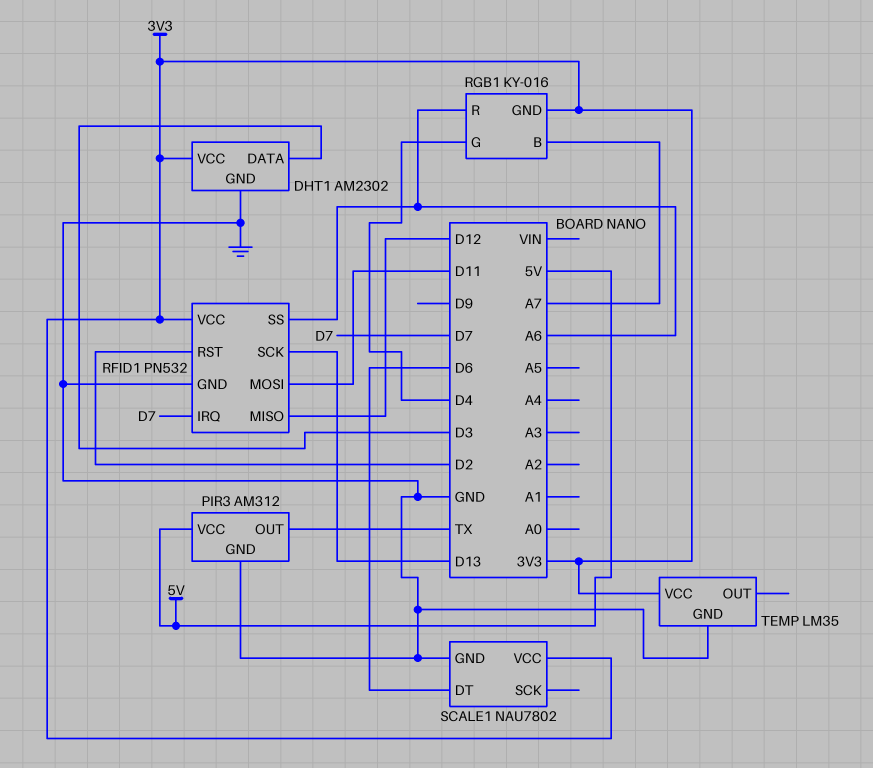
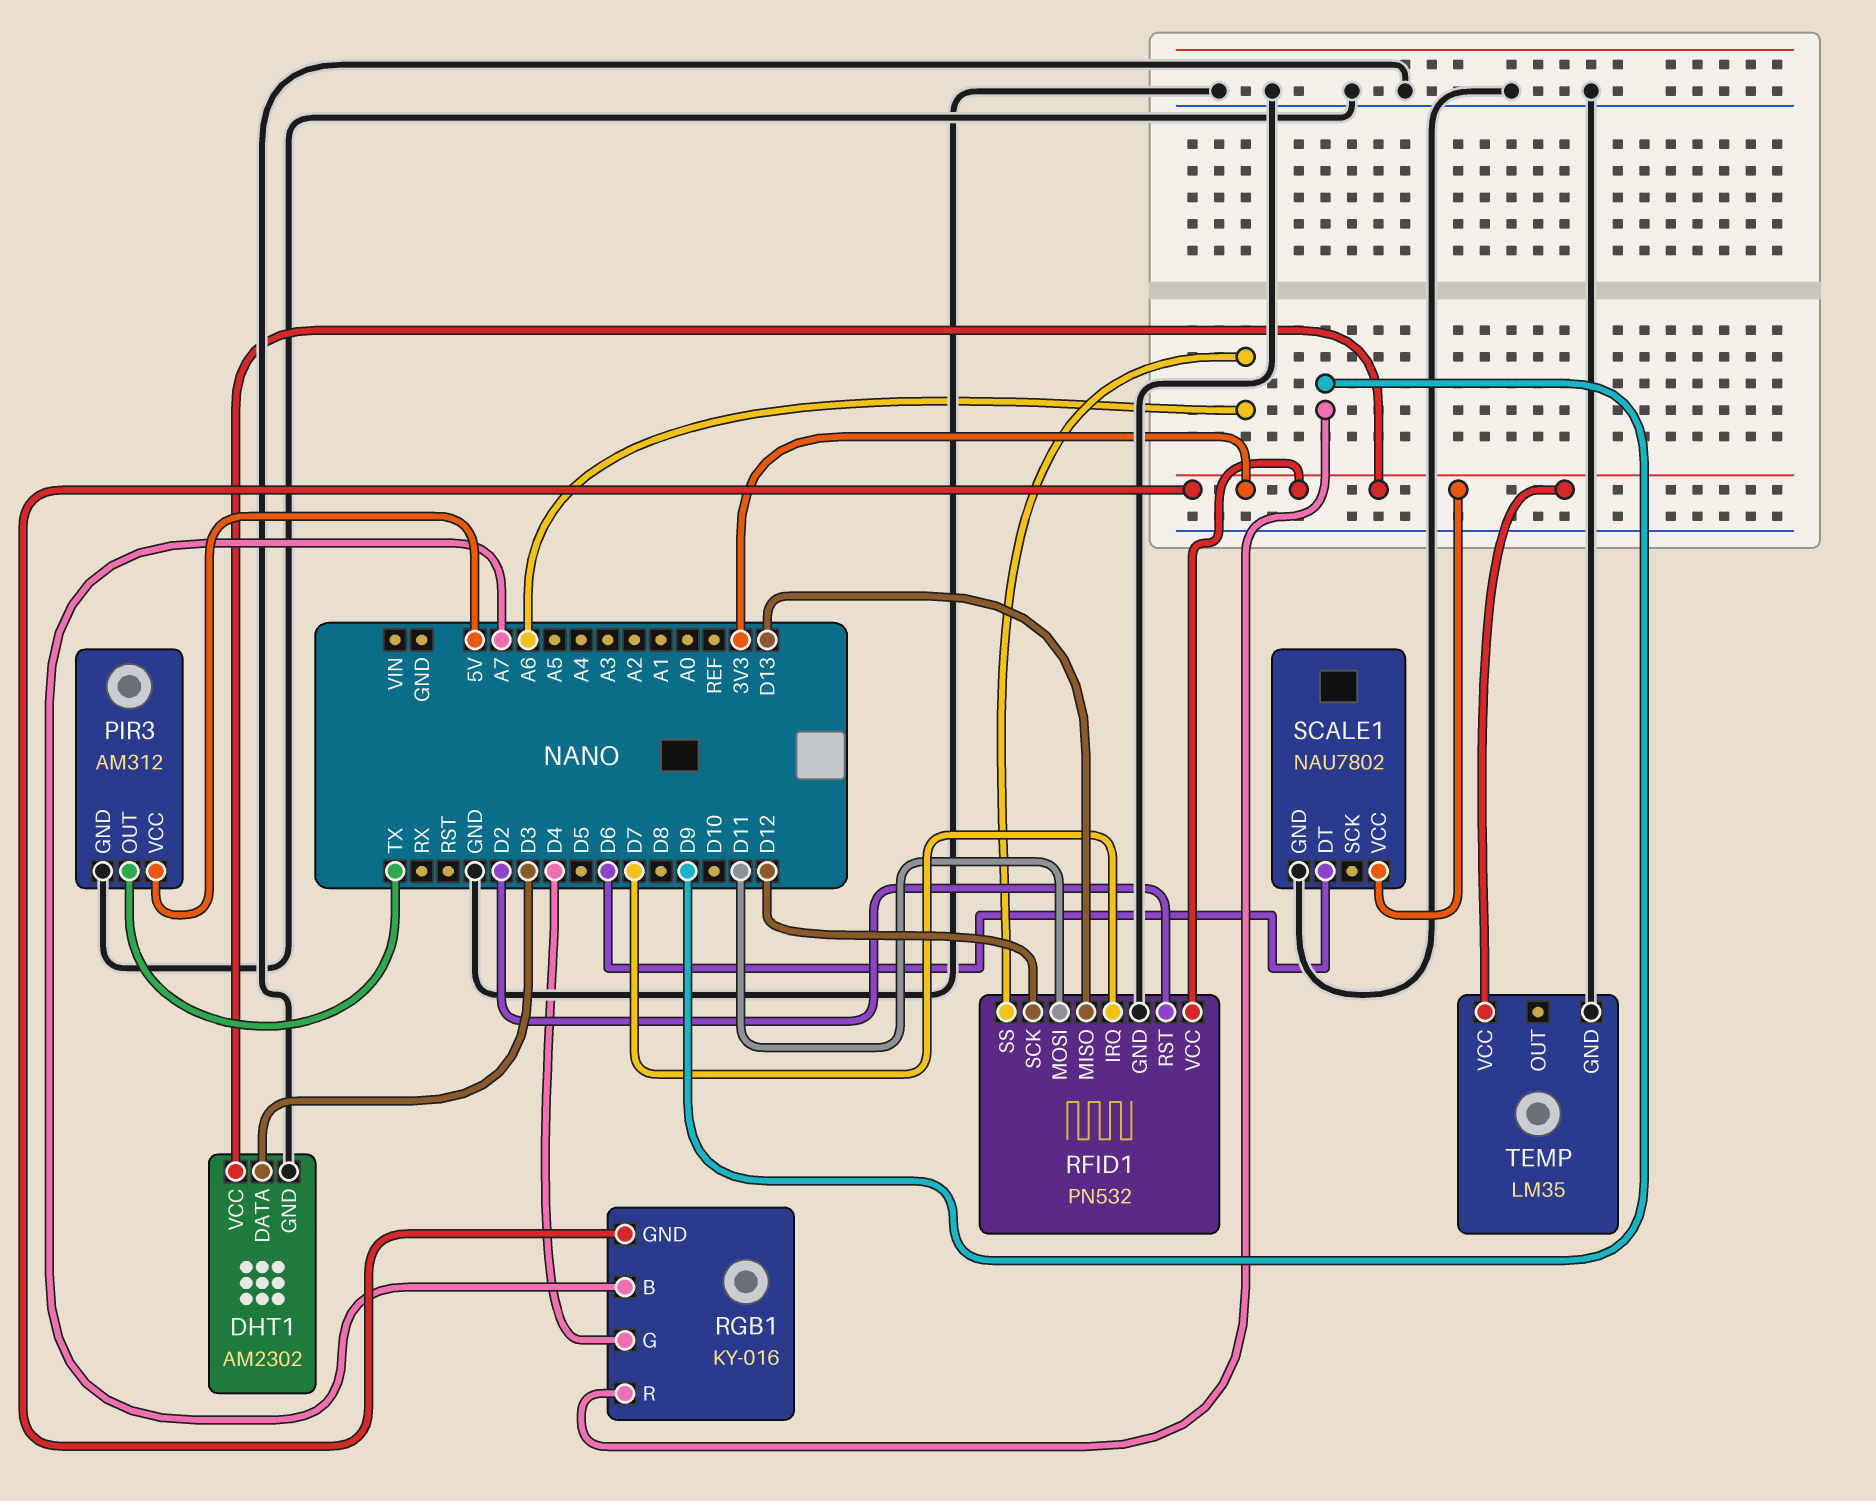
RFID1 pin MISO: D12 -> D13
RFID1 pin SCK: D13 -> D12
RGB1 pin R: A6 -> D9

